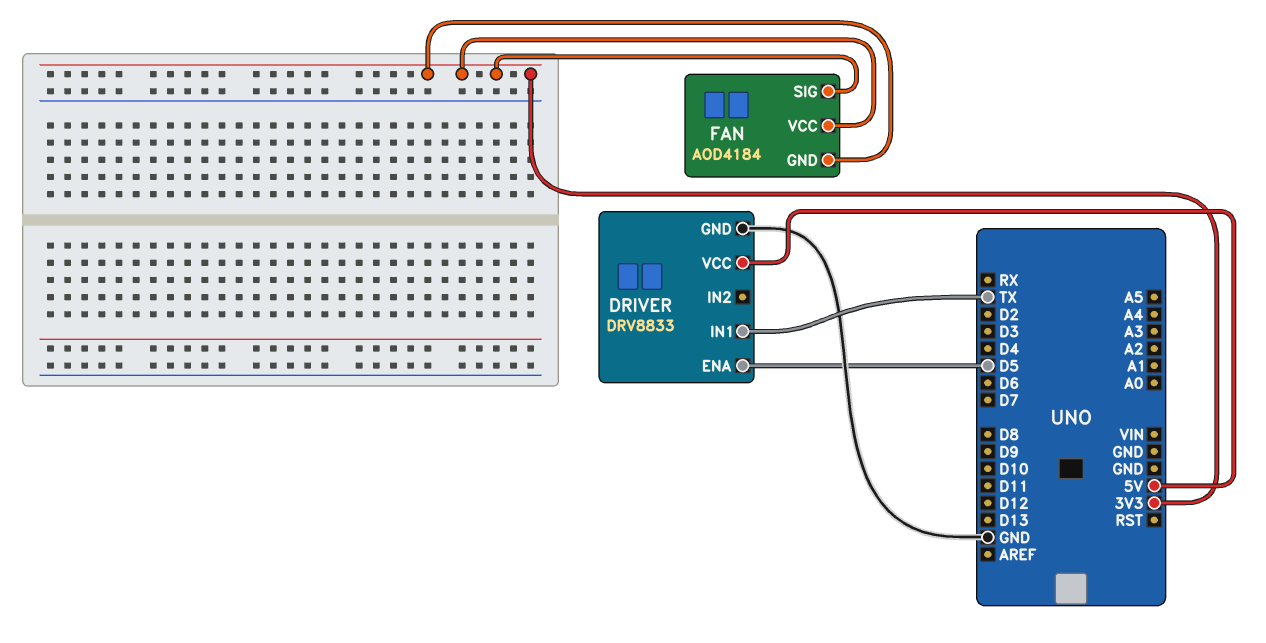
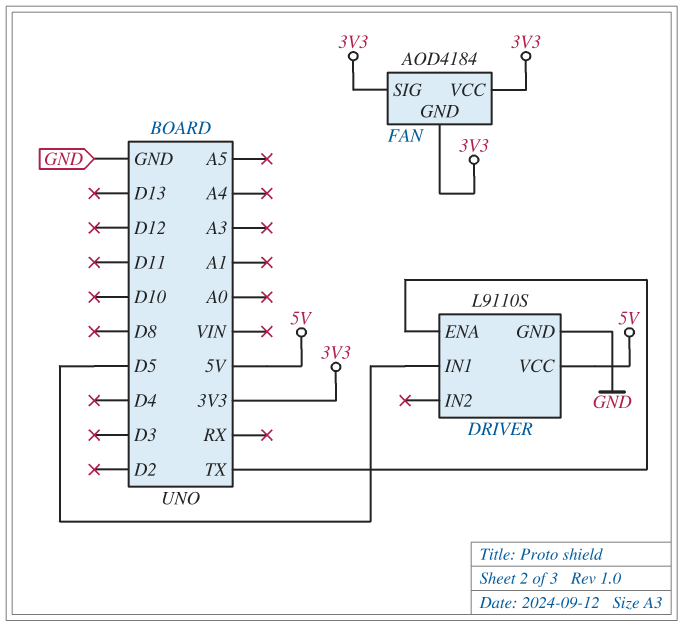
DRIVER: DRV8833 -> L9110S
DRIVER pin ENA: D5 -> TX
DRIVER pin IN1: TX -> D5

